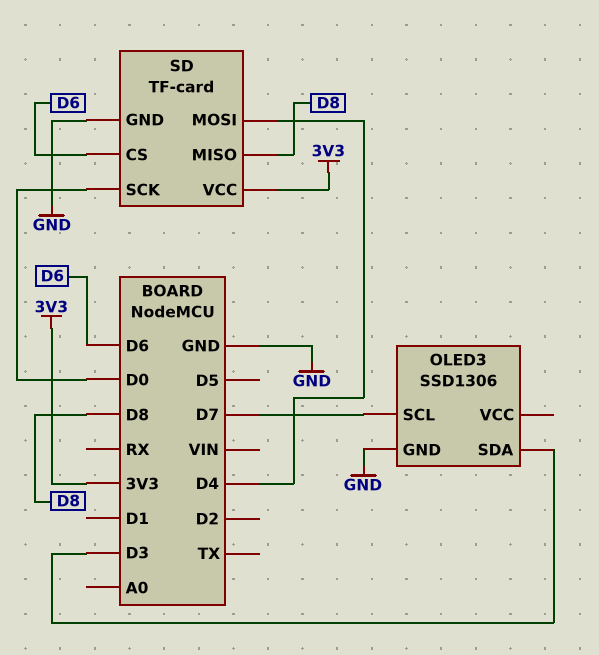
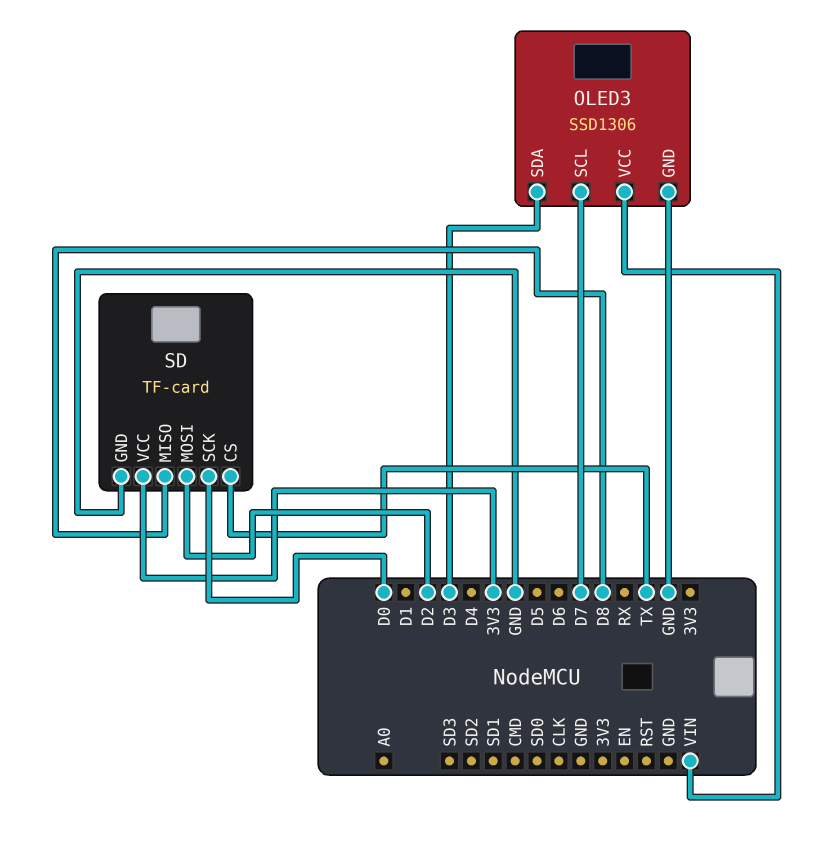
OLED3 pin VCC: none -> VIN
SD pin CS: D6 -> TX
SD pin MOSI: D4 -> D2

